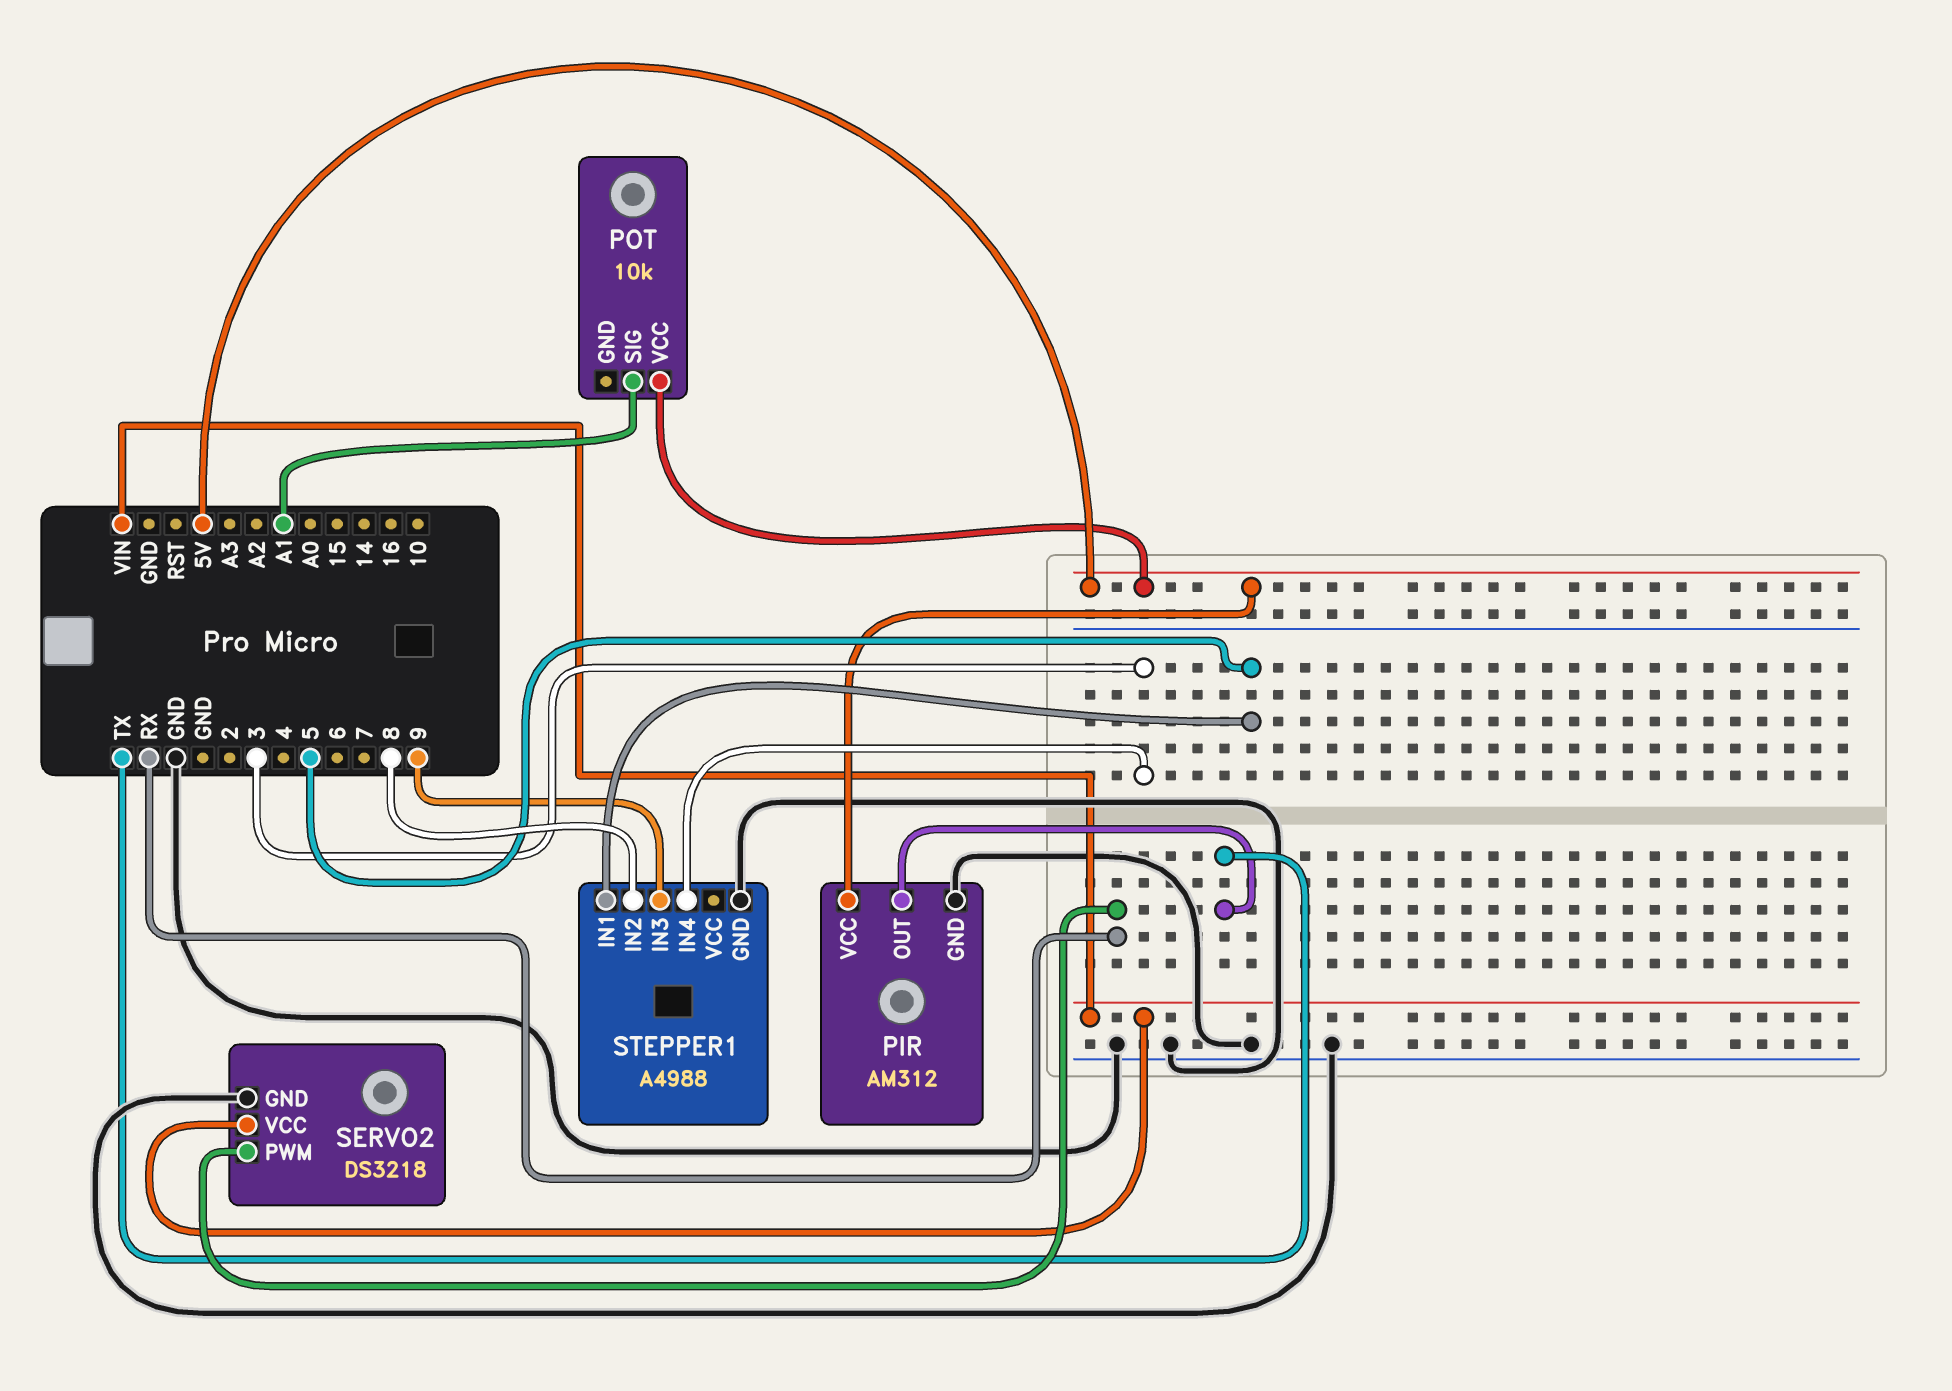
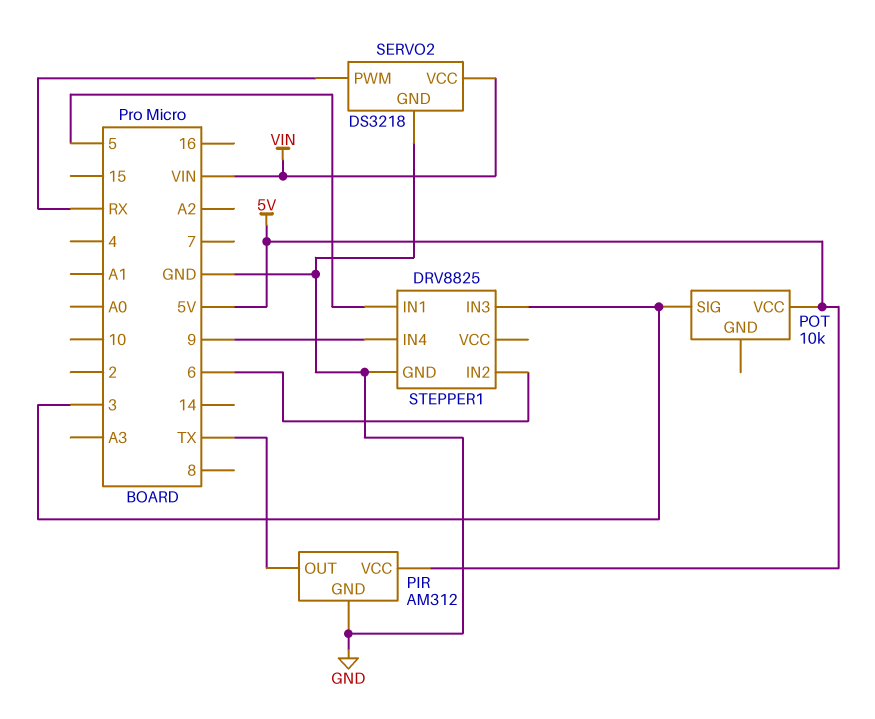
POT pin SIG: A1 -> 3
STEPPER1: A4988 -> DRV8825
STEPPER1 pin IN2: 8 -> 6
STEPPER1 pin IN3: 9 -> 3
STEPPER1 pin IN4: 3 -> 9

